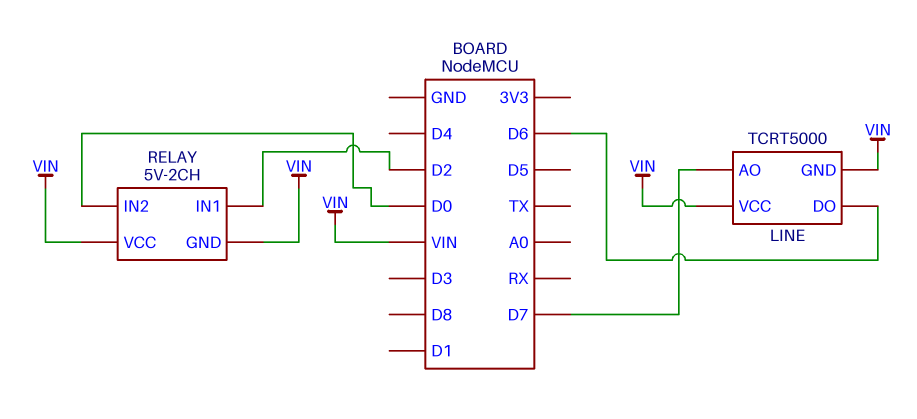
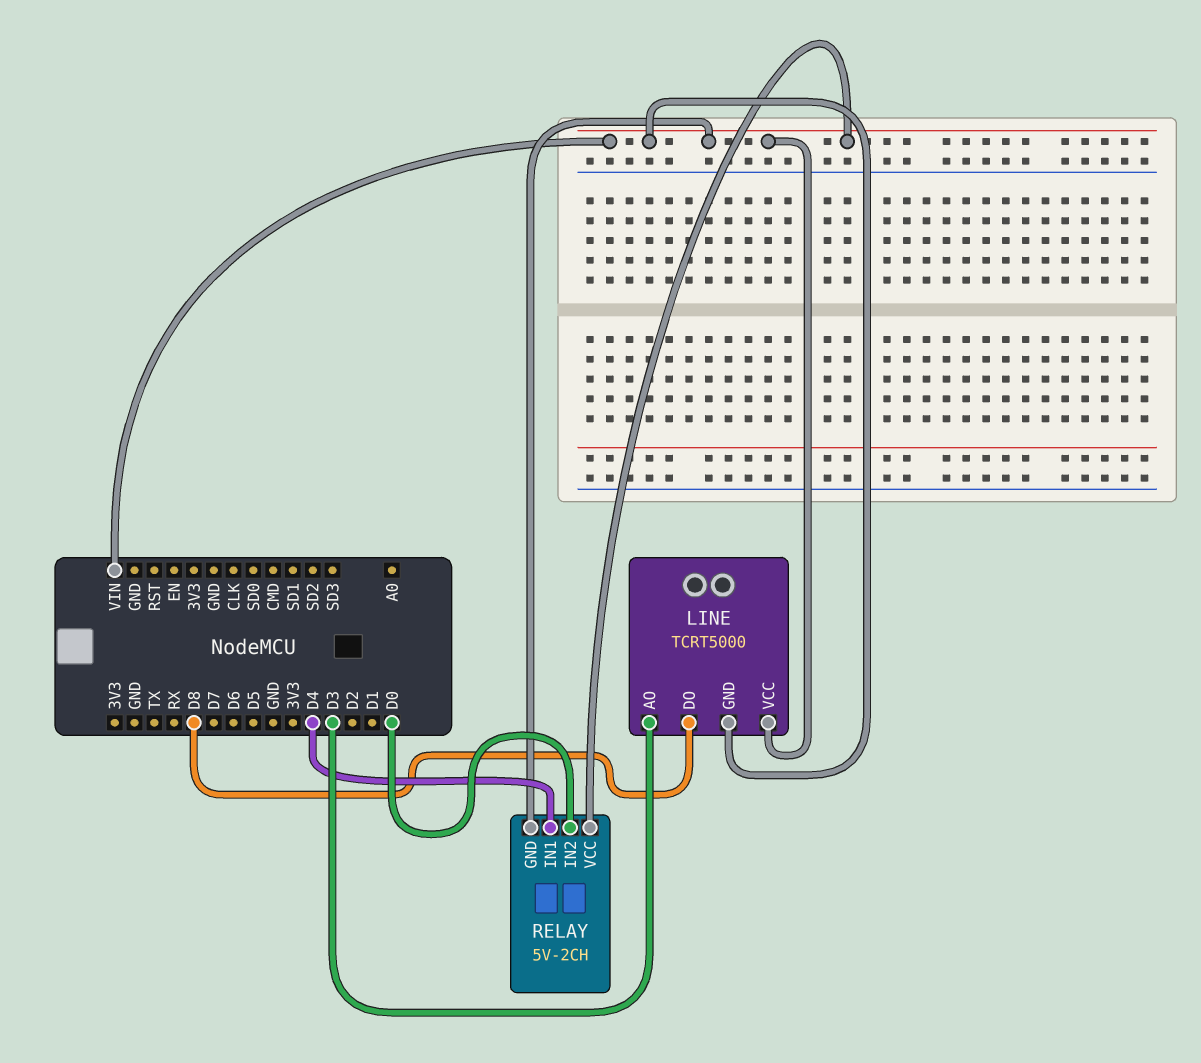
LINE pin AO: D7 -> D3
LINE pin DO: D6 -> D8
RELAY pin IN1: D2 -> D4

